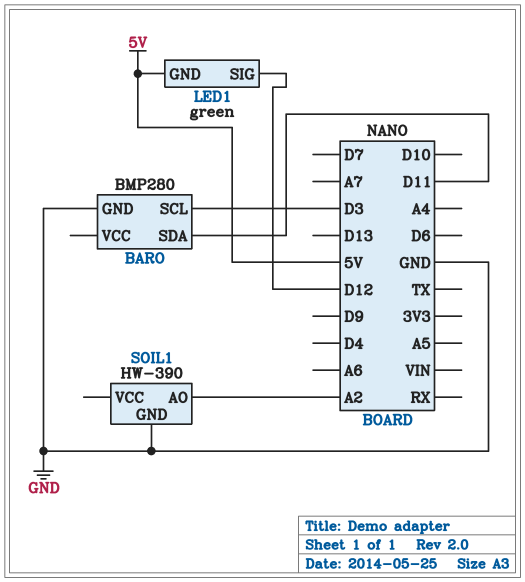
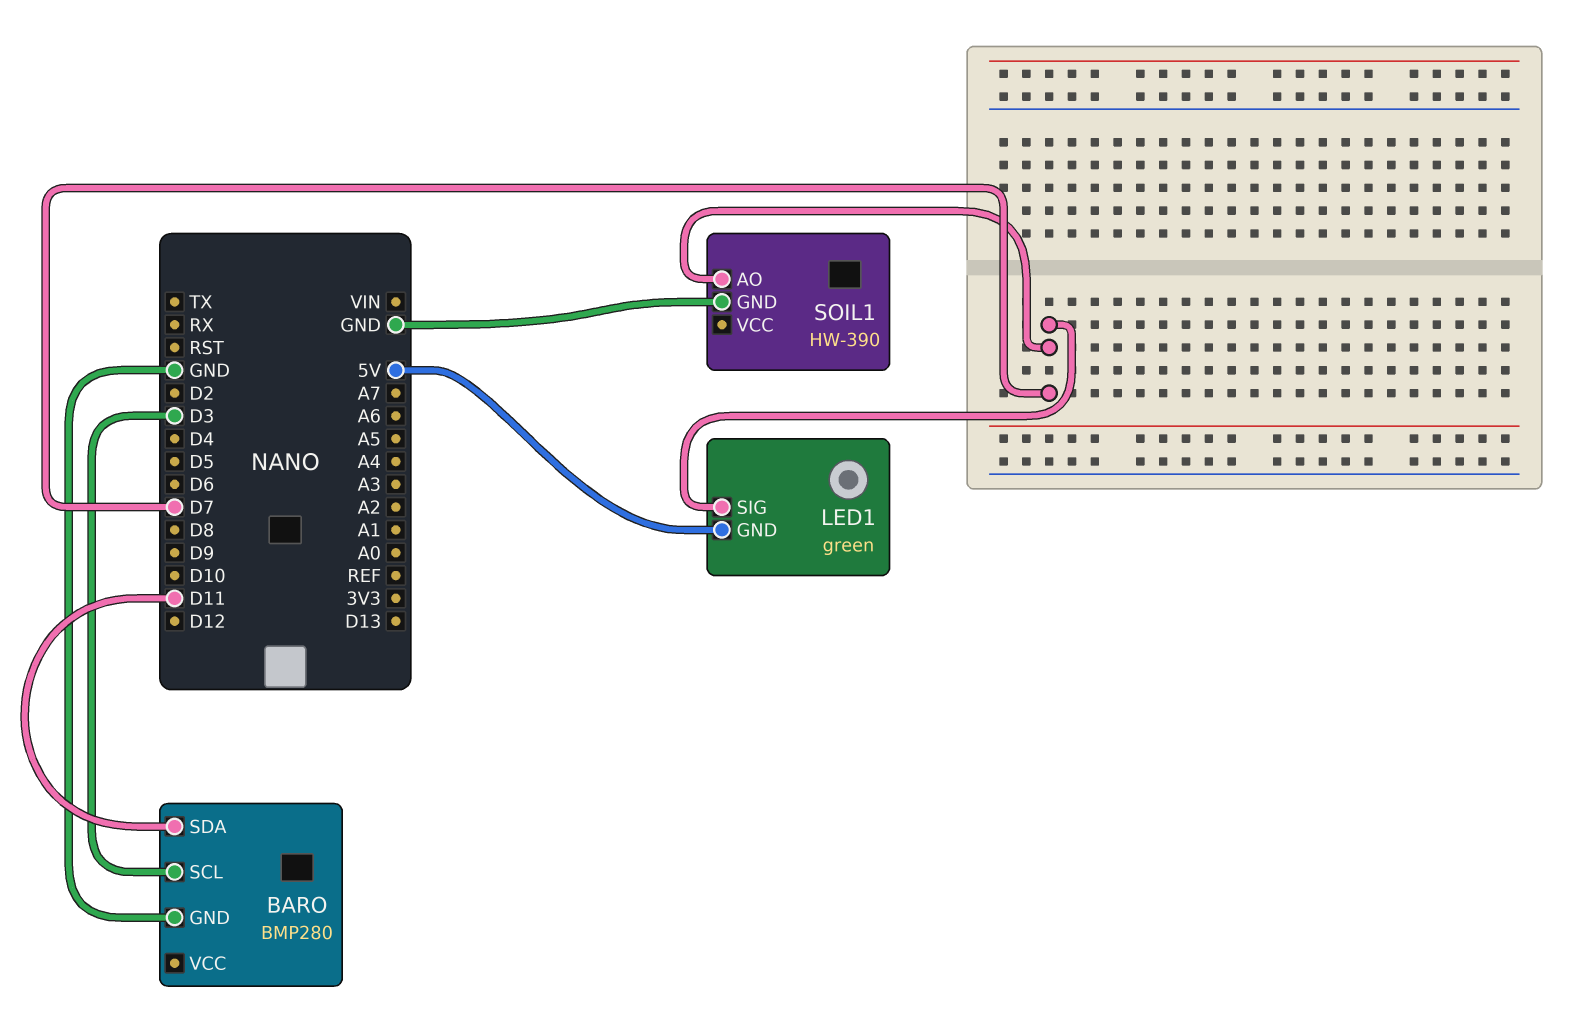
LED1 pin SIG: D12 -> D7
SOIL1 pin AO: A2 -> D7

